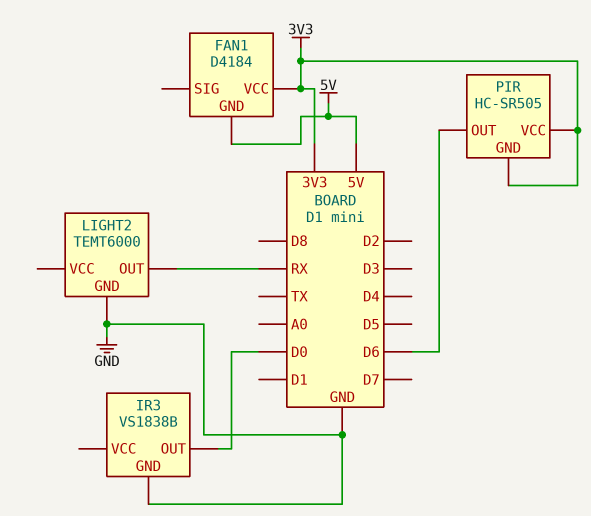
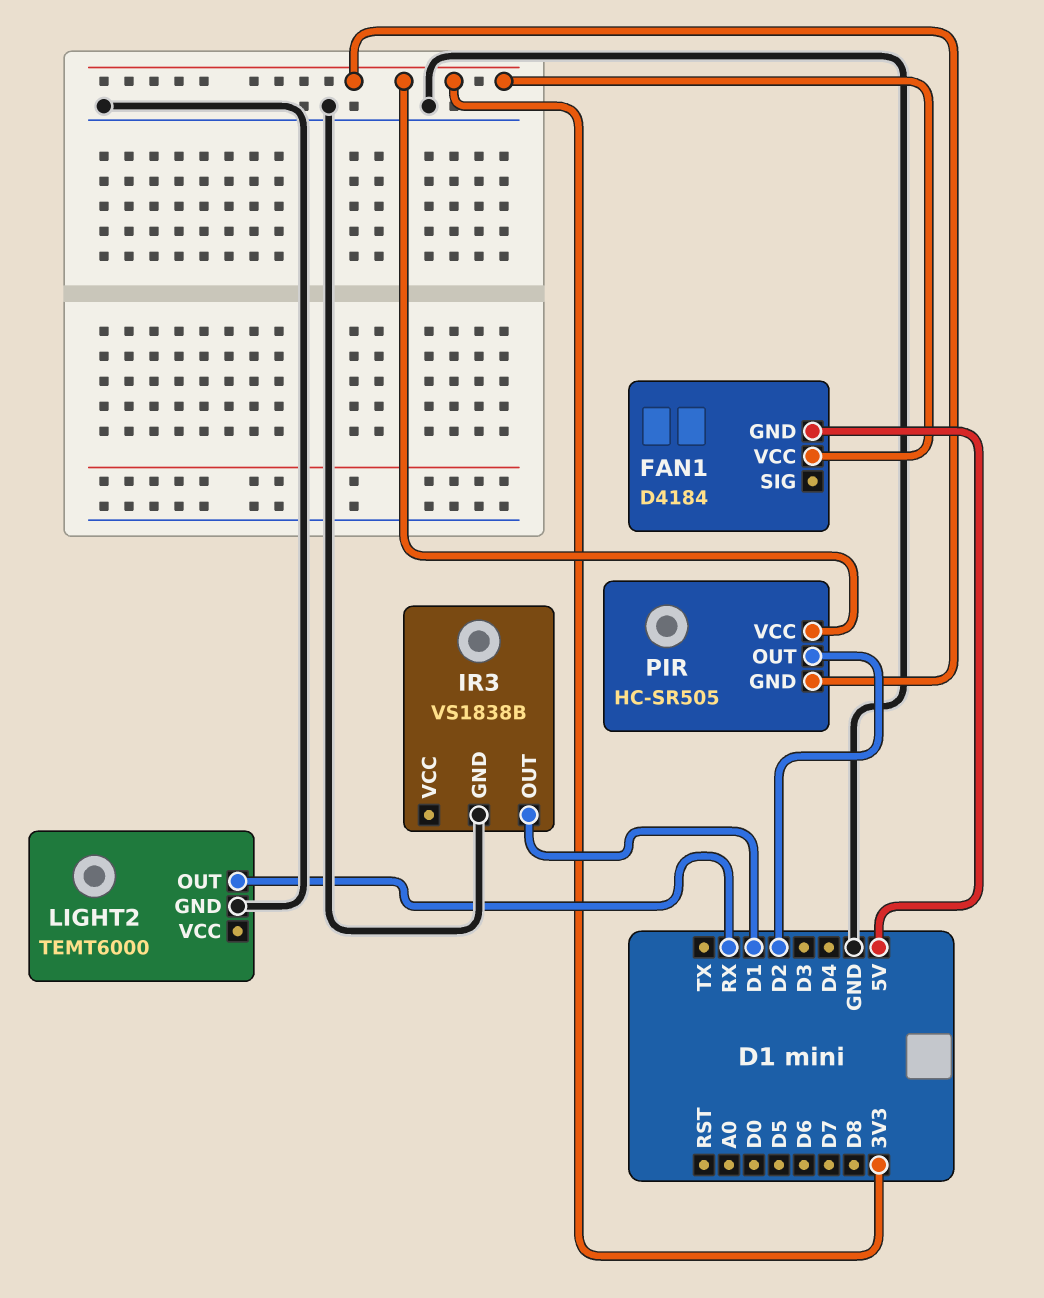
IR3 pin OUT: D0 -> D1
PIR pin OUT: D6 -> D2

